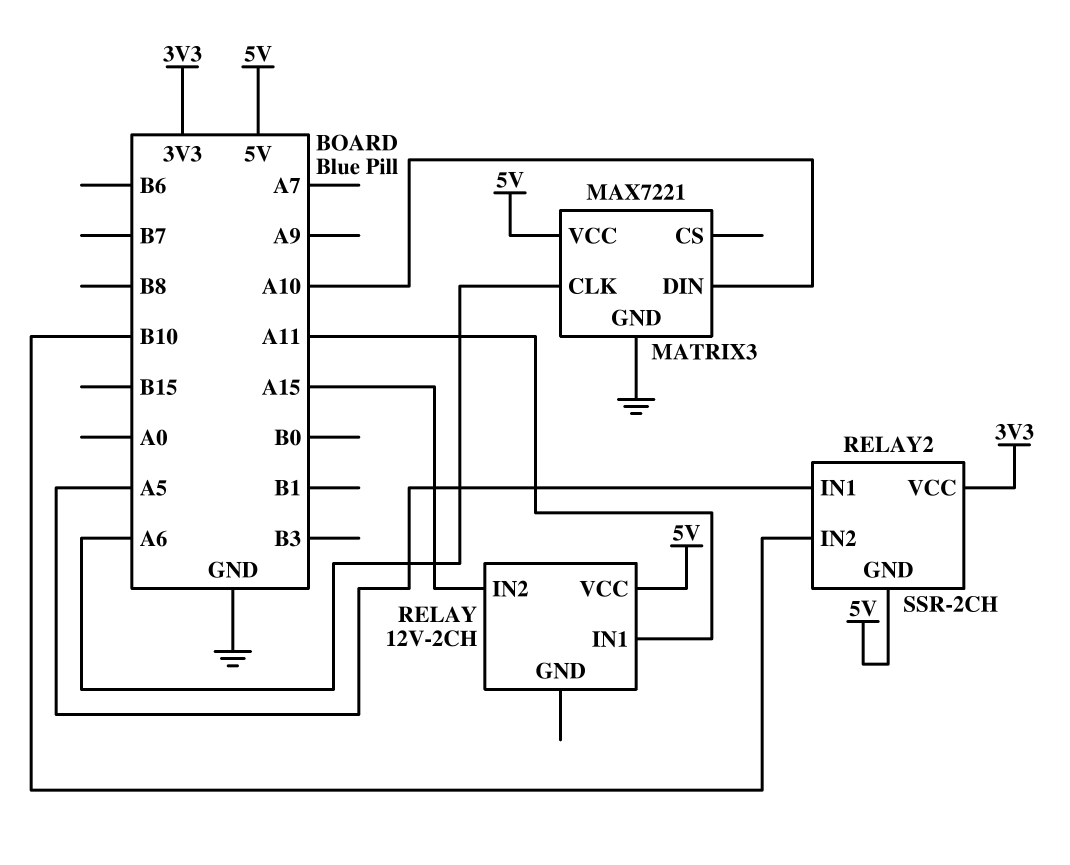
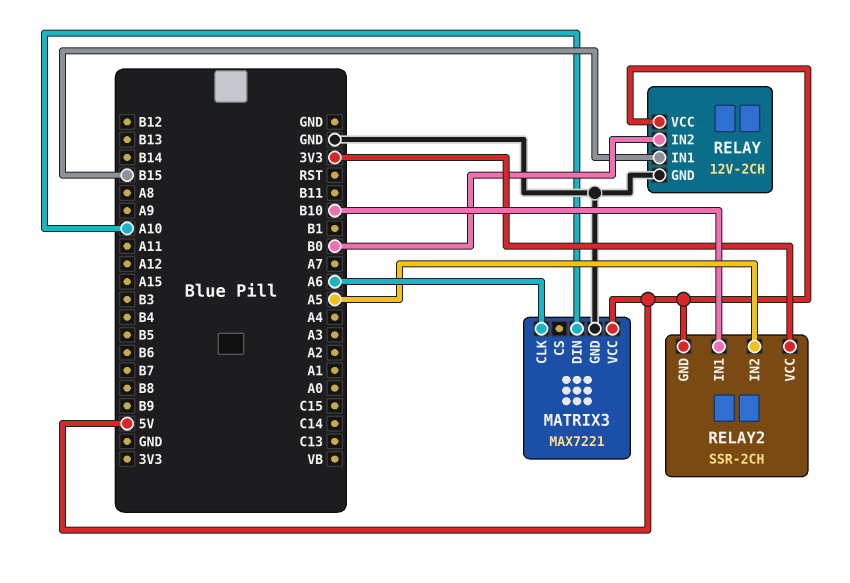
RELAY pin GND: none -> GND
RELAY pin IN1: A11 -> B15
RELAY pin IN2: A15 -> B0
RELAY2 pin IN1: A5 -> B10
RELAY2 pin IN2: B10 -> A5

